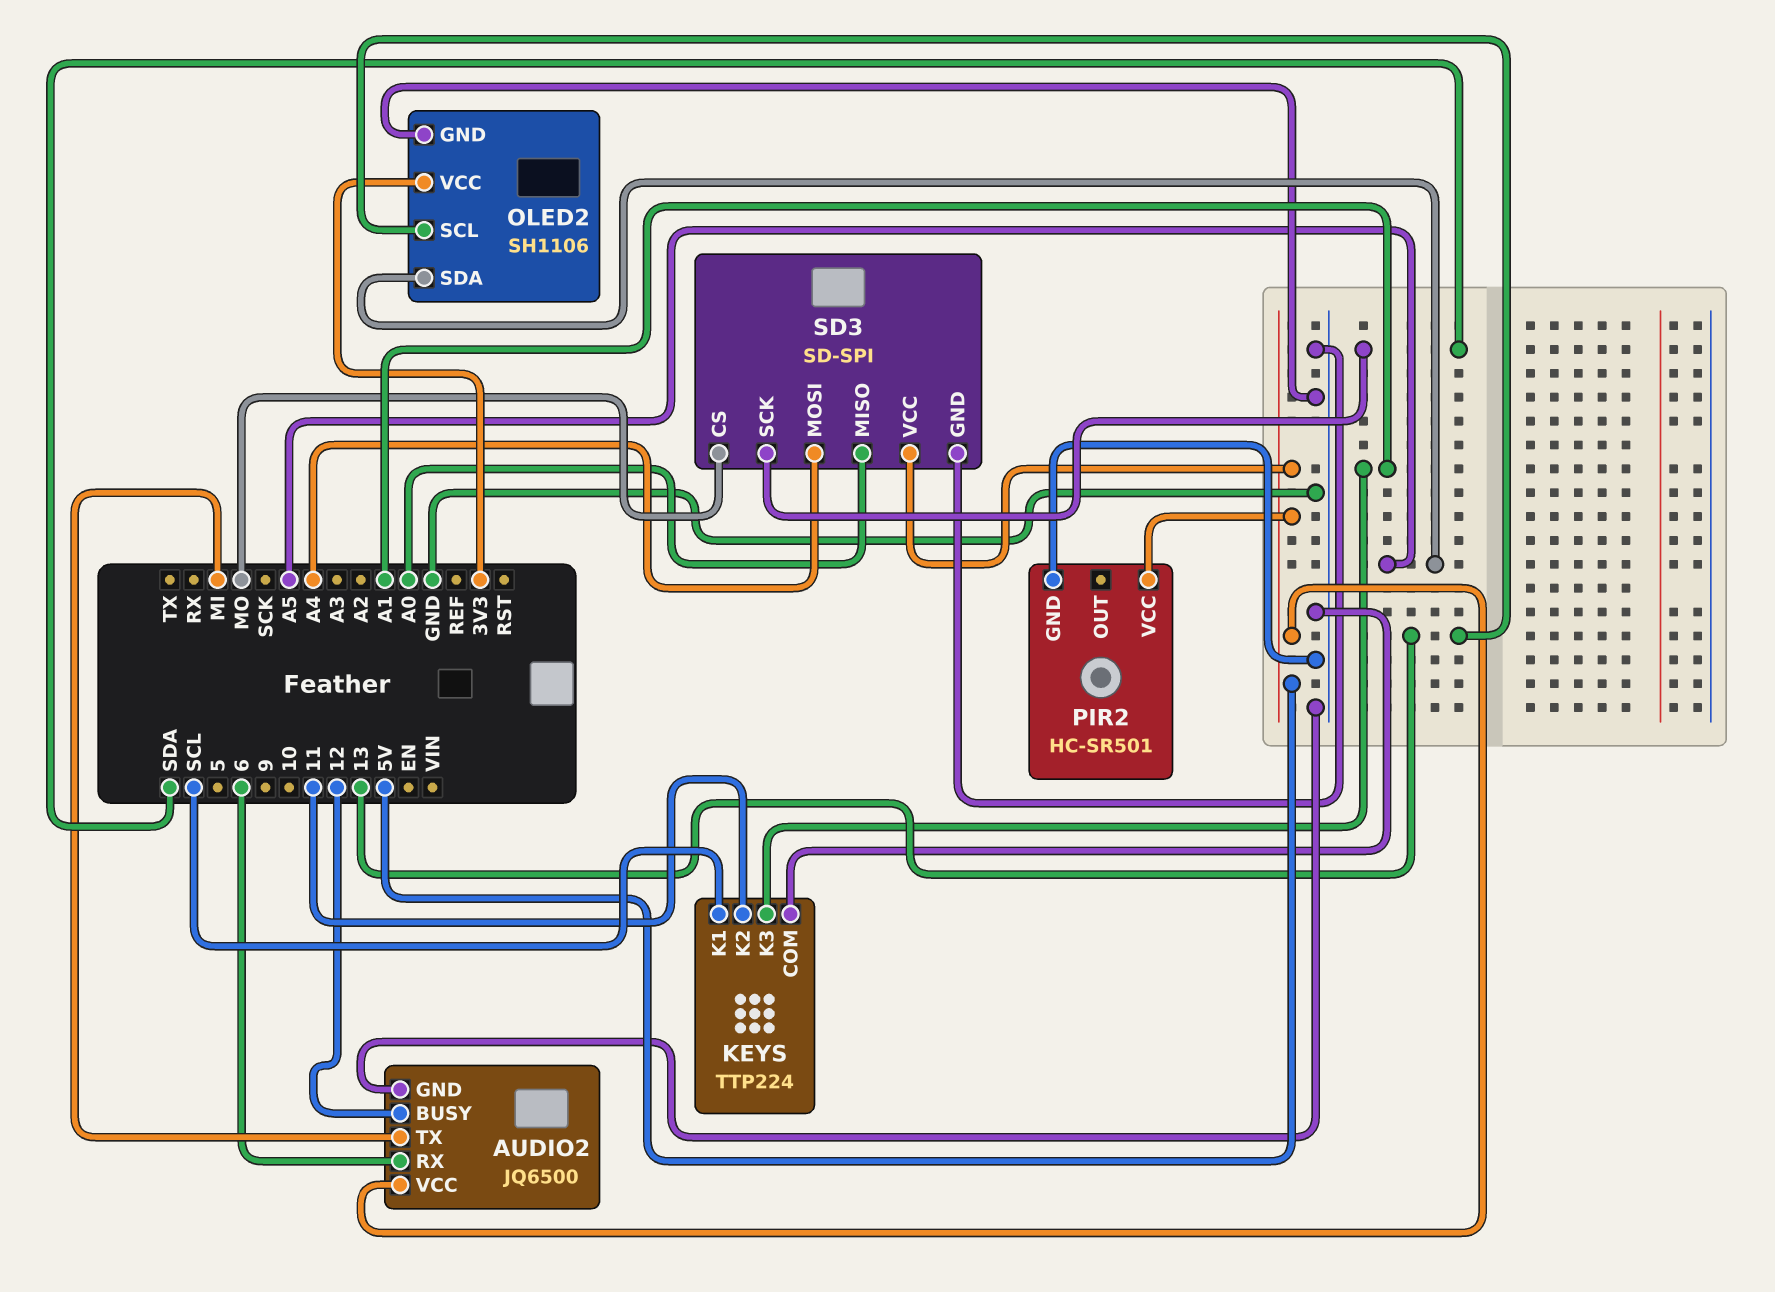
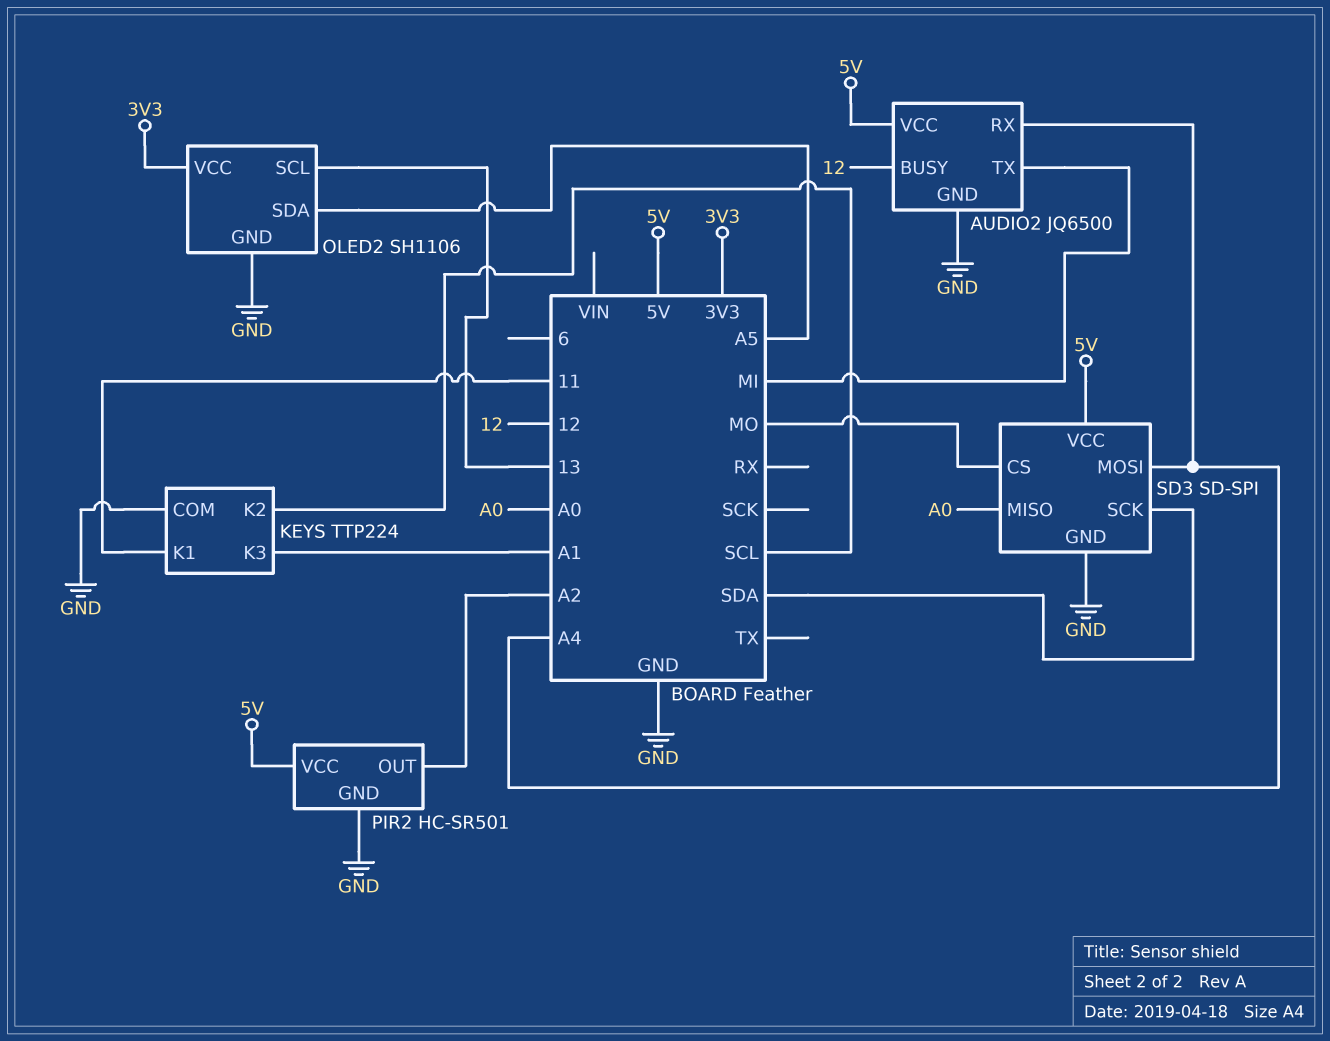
AUDIO2 pin RX: 6 -> A4
KEYS pin K1: SCL -> 11
KEYS pin K2: 11 -> SCL
PIR2 pin OUT: none -> A2

